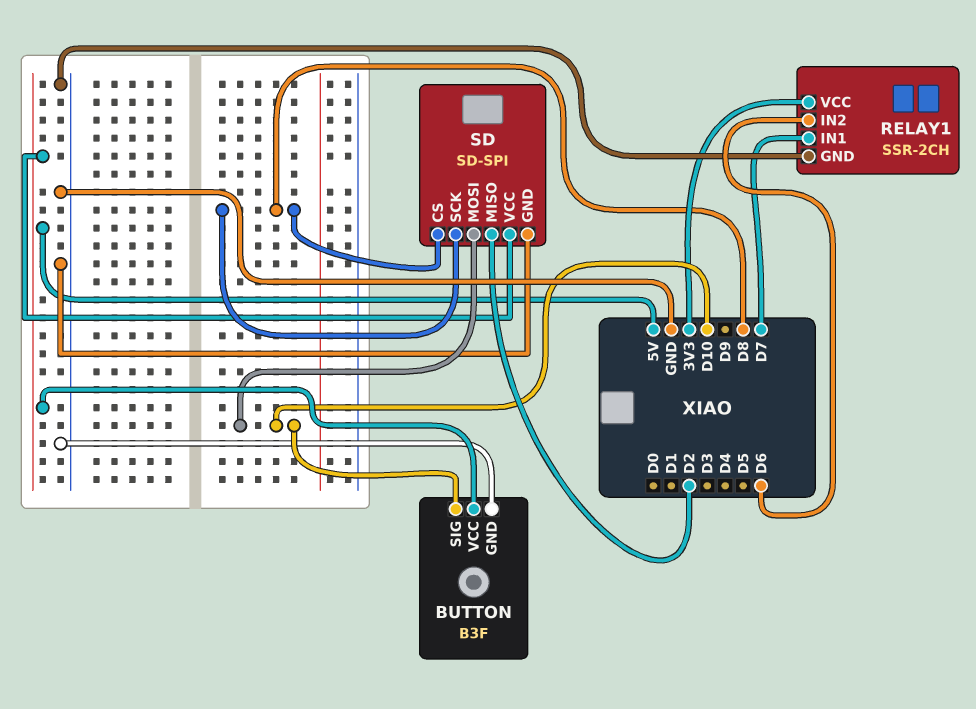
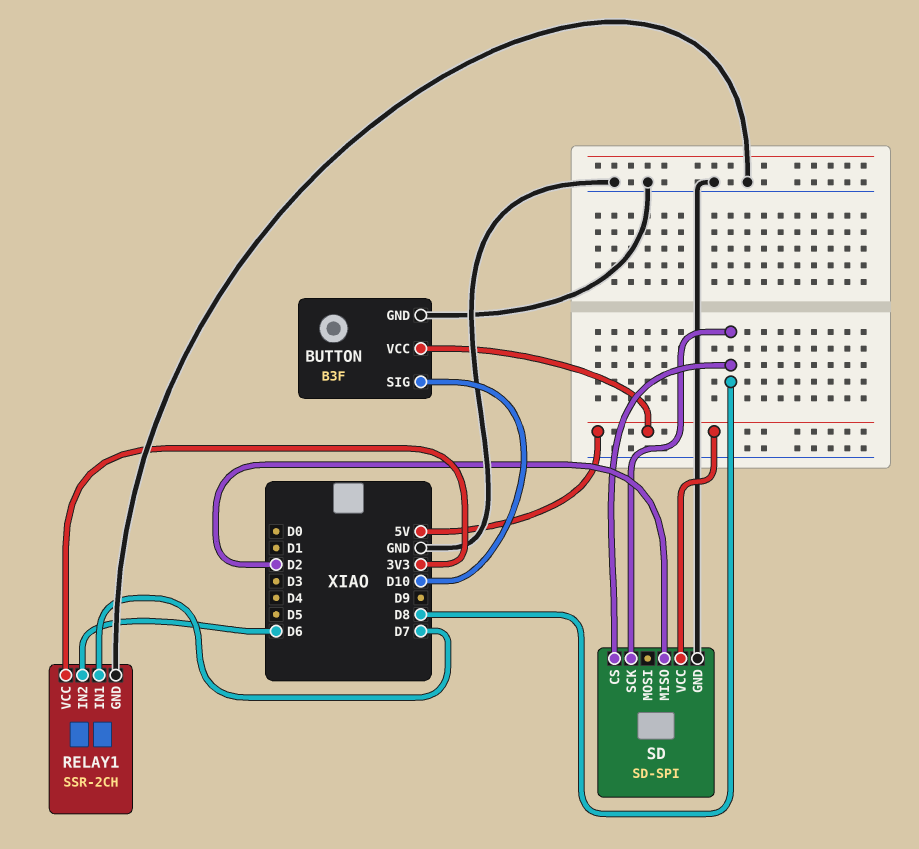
SD pin MOSI: D10 -> none

